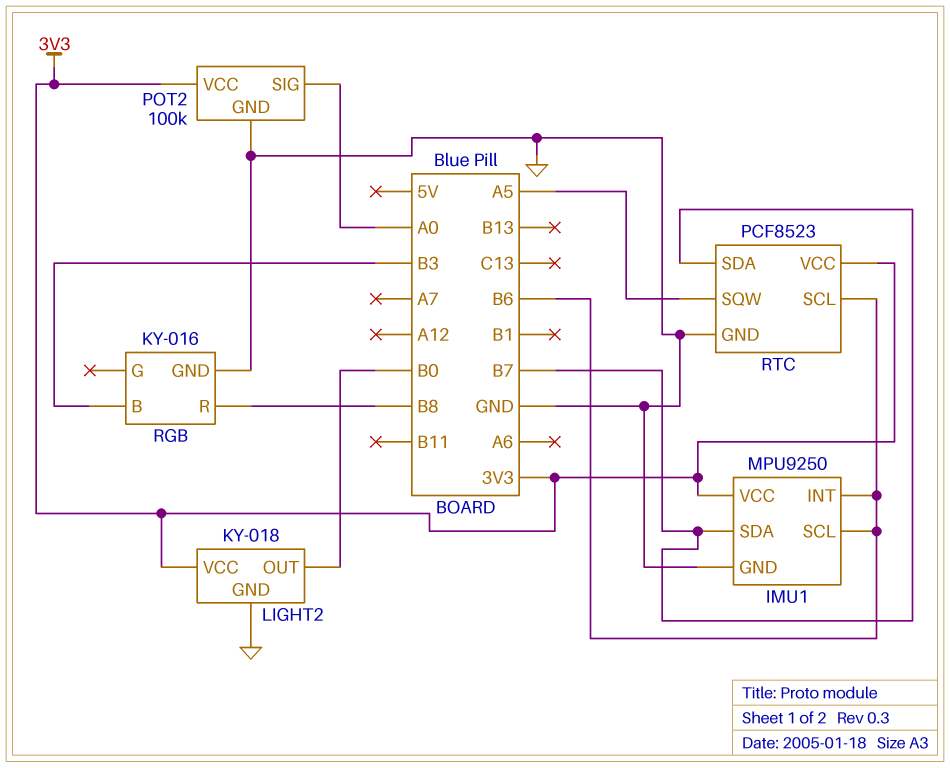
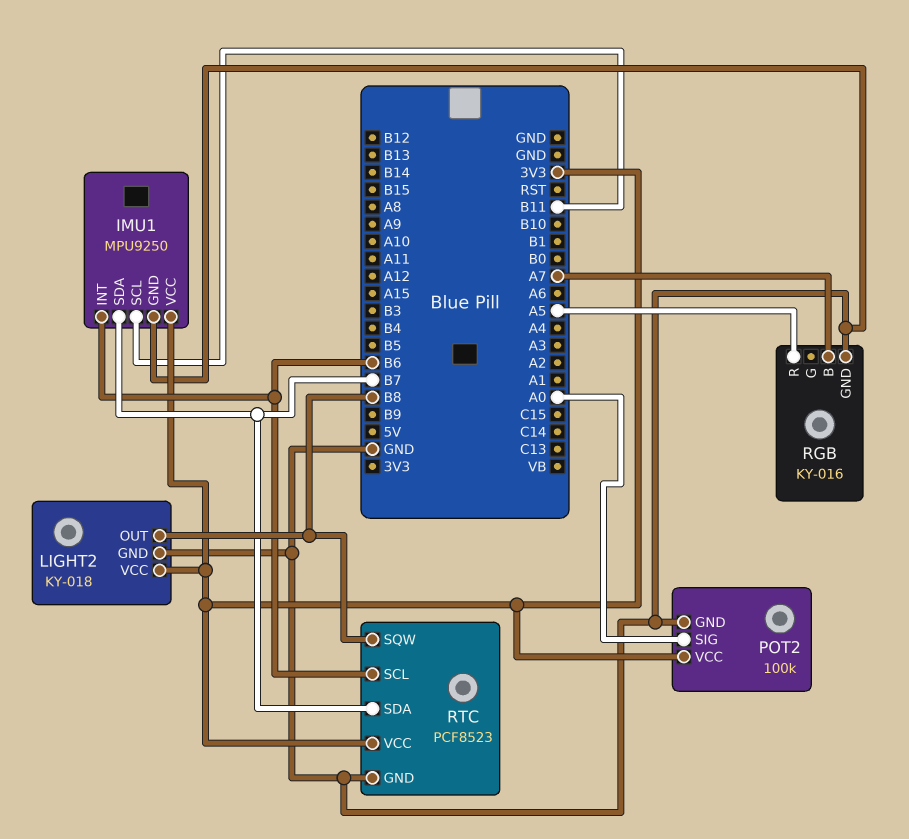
IMU1 pin SCL: B6 -> B11
LIGHT2 pin OUT: B0 -> B8
RGB pin B: B3 -> A7
RGB pin R: B8 -> A5
RTC pin SQW: A5 -> B8

